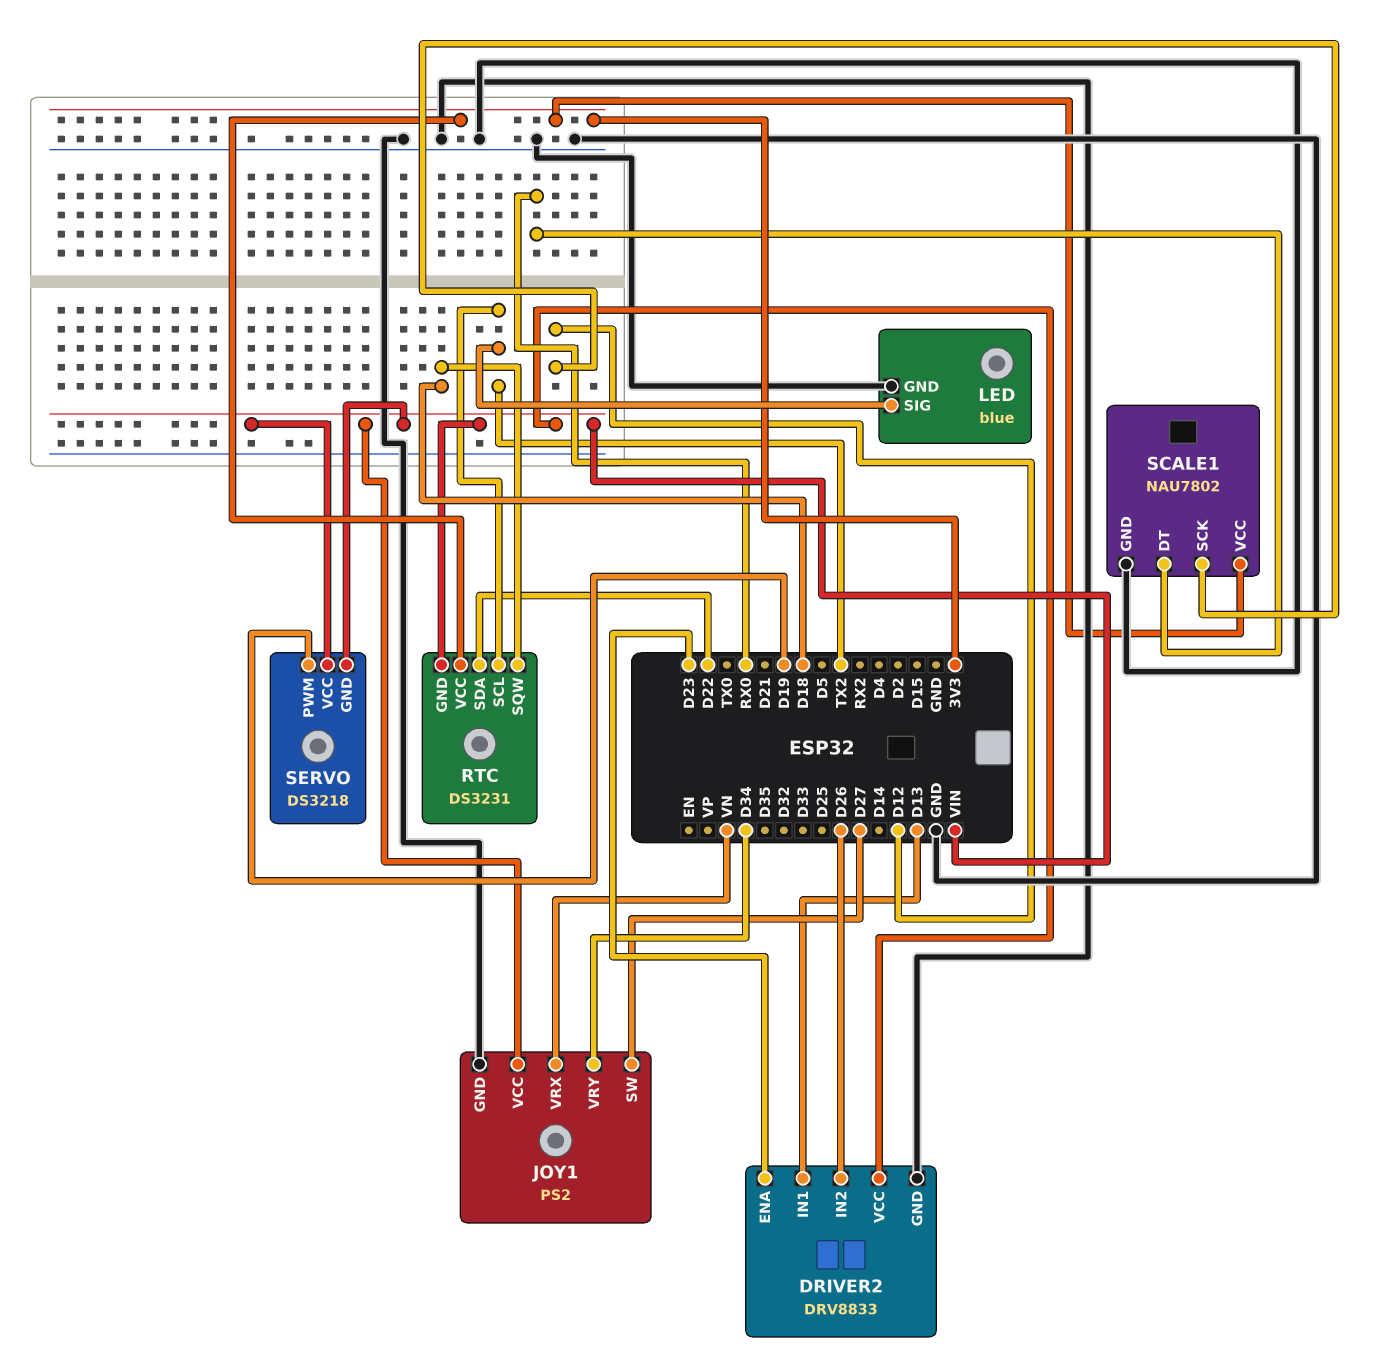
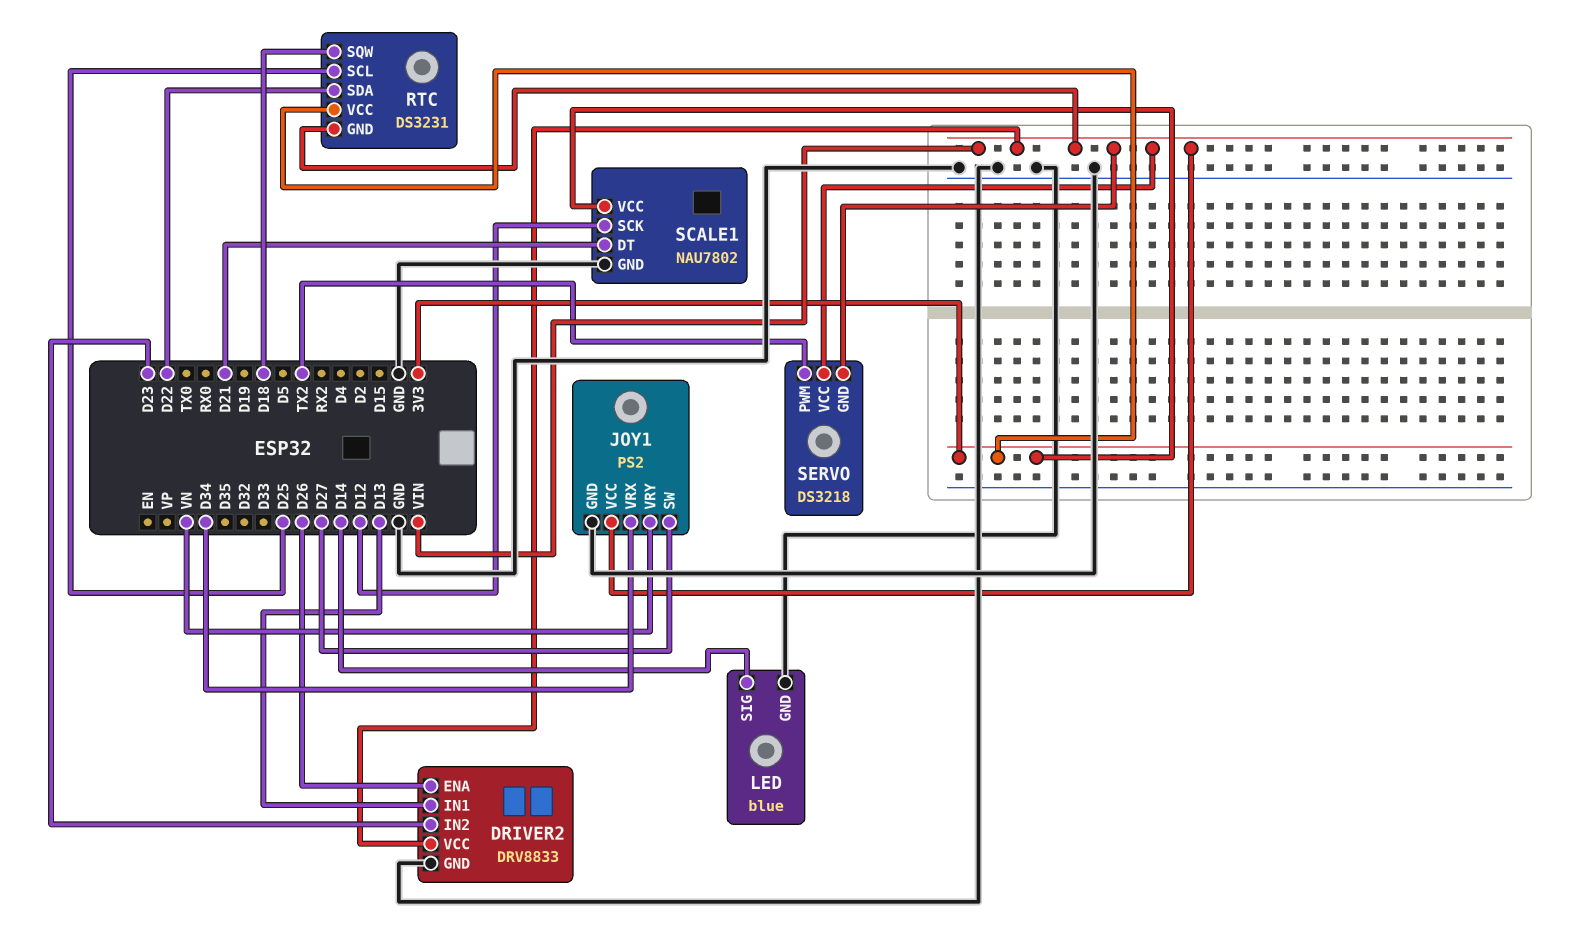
DRIVER2 pin ENA: D23 -> D26
DRIVER2 pin IN2: D26 -> D23
JOY1 pin VRX: VN -> D34
JOY1 pin VRY: D34 -> VN
LED pin SIG: TX2 -> D14
RTC pin SCL: TX2 -> D25
SCALE1 pin DT: RX0 -> D21
SERVO pin PWM: D19 -> TX2

